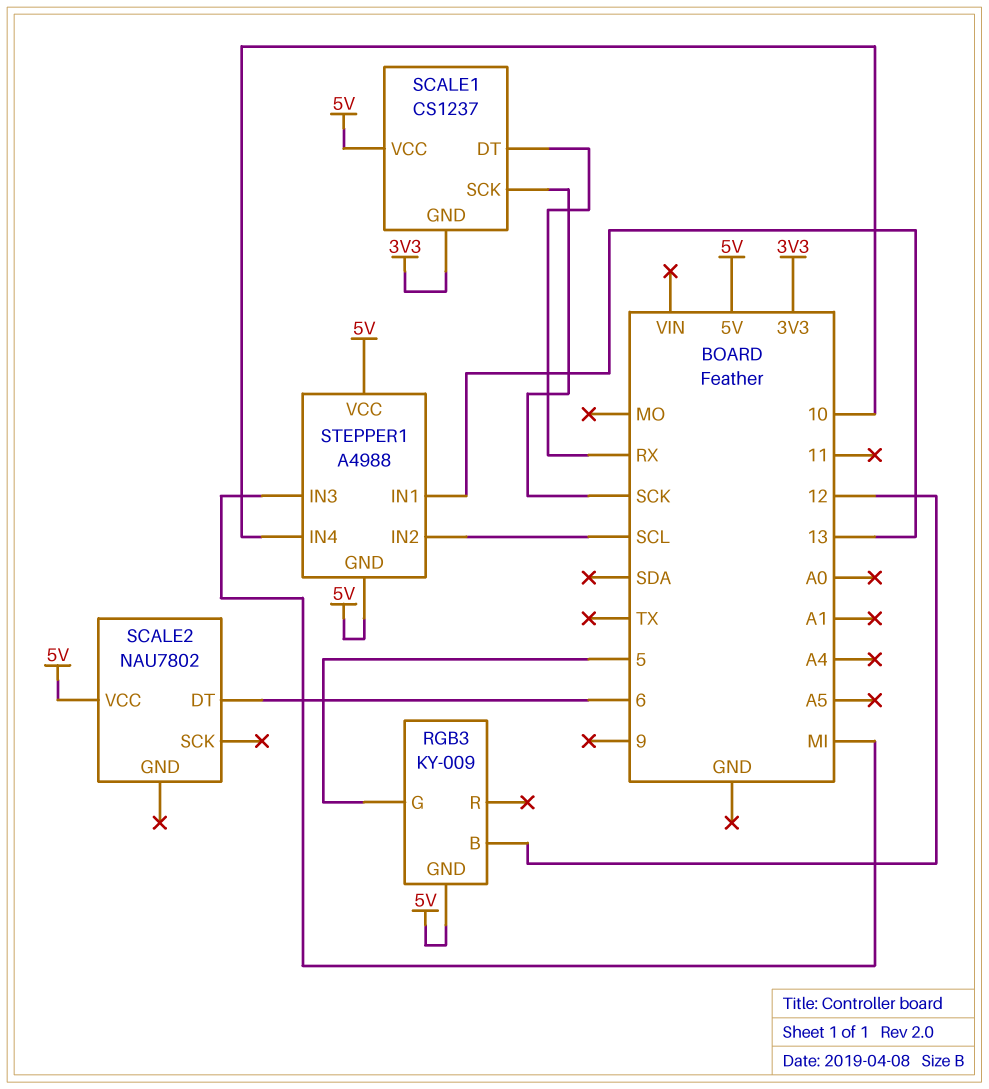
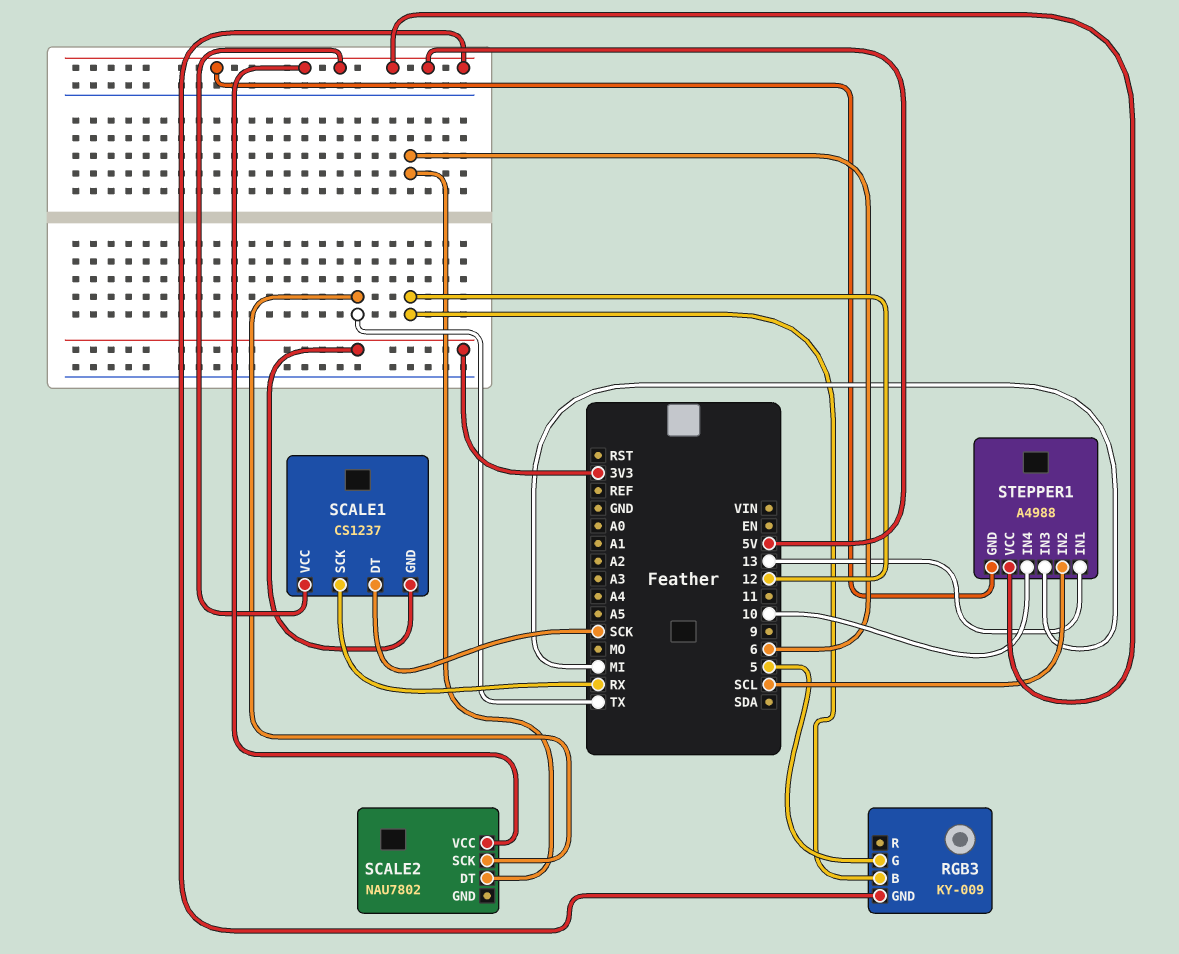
SCALE1 pin DT: RX -> SCK
SCALE1 pin SCK: SCK -> RX
SCALE2 pin SCK: none -> TX

